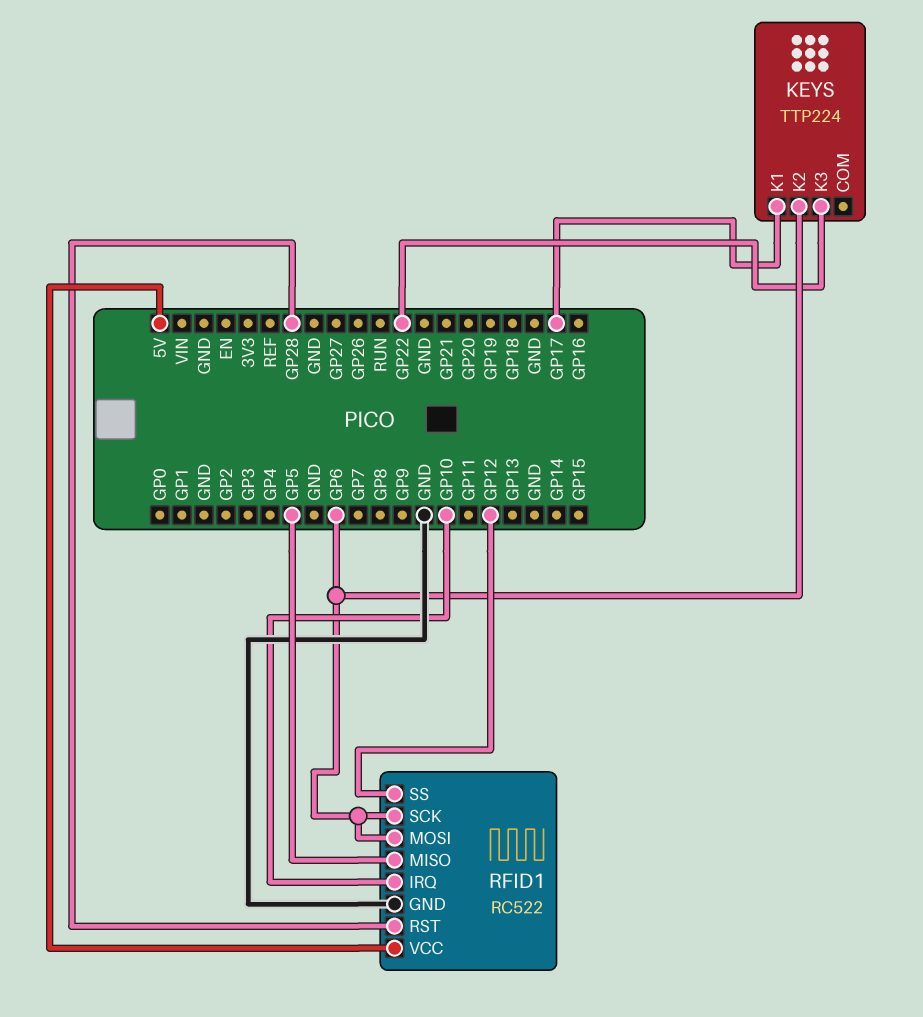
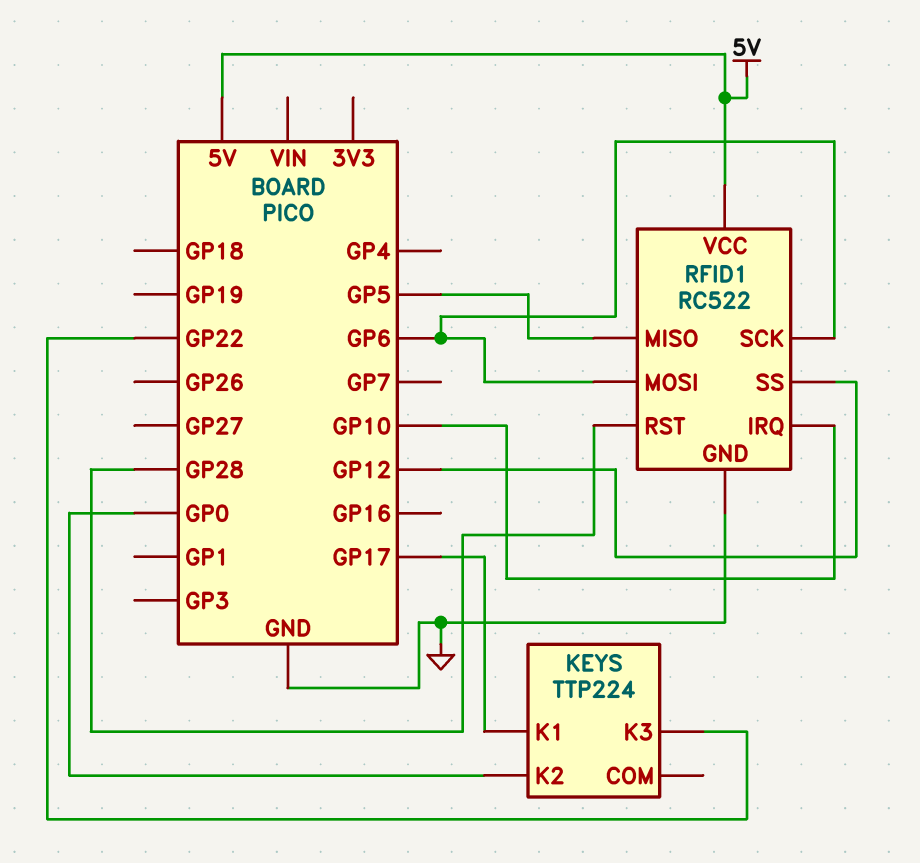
KEYS pin K2: GP6 -> GP0

